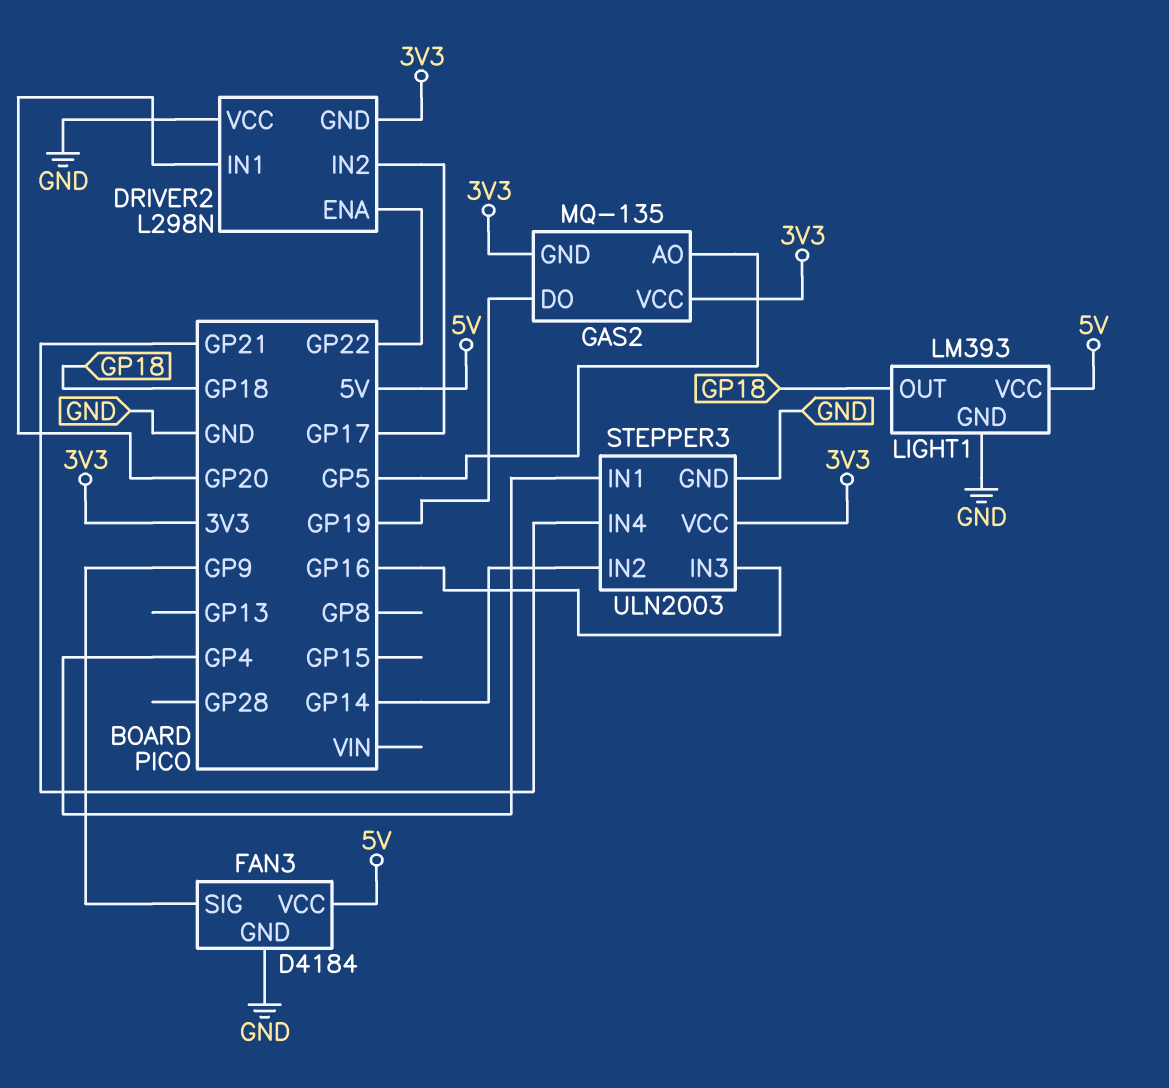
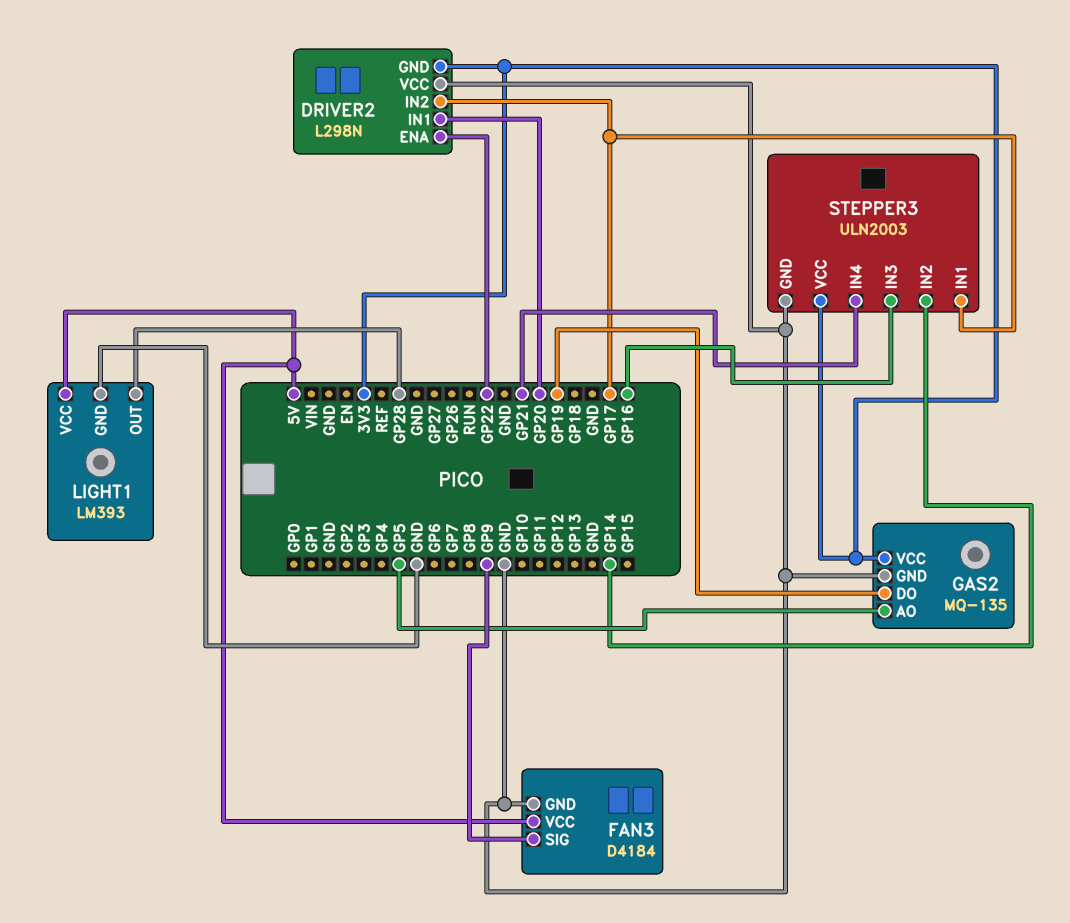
GAS2 pin GND: 3V3 -> GND
LIGHT1 pin OUT: GP18 -> GP28
STEPPER3 pin IN1: GP4 -> GP17

